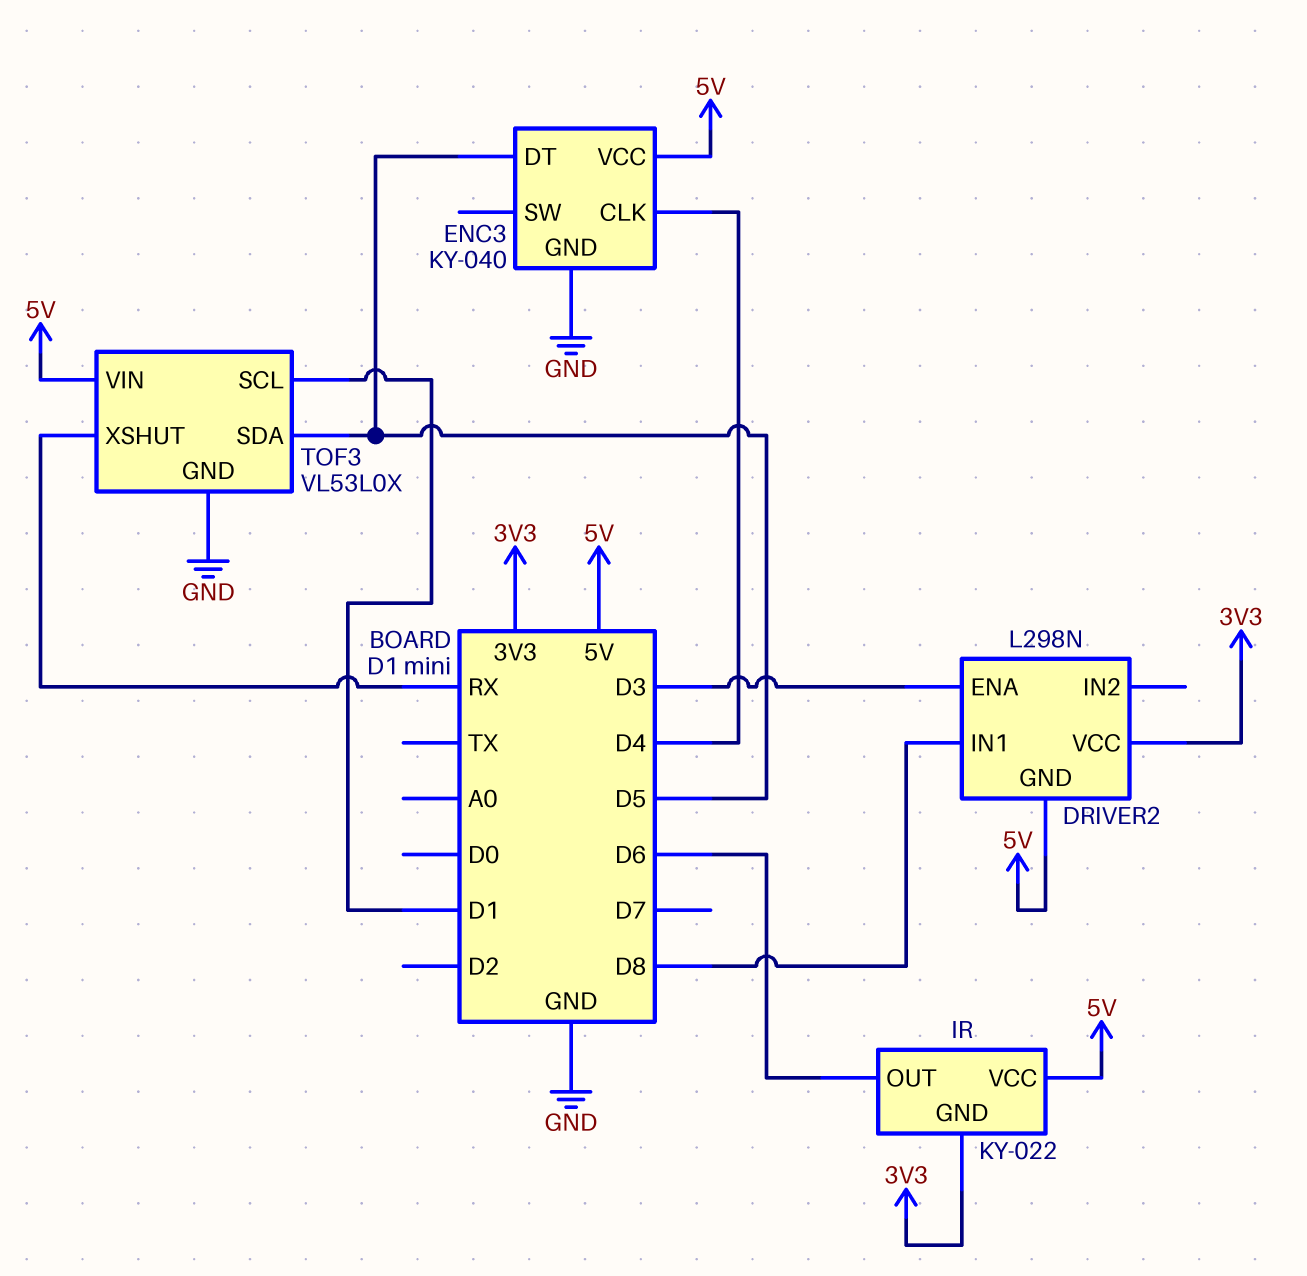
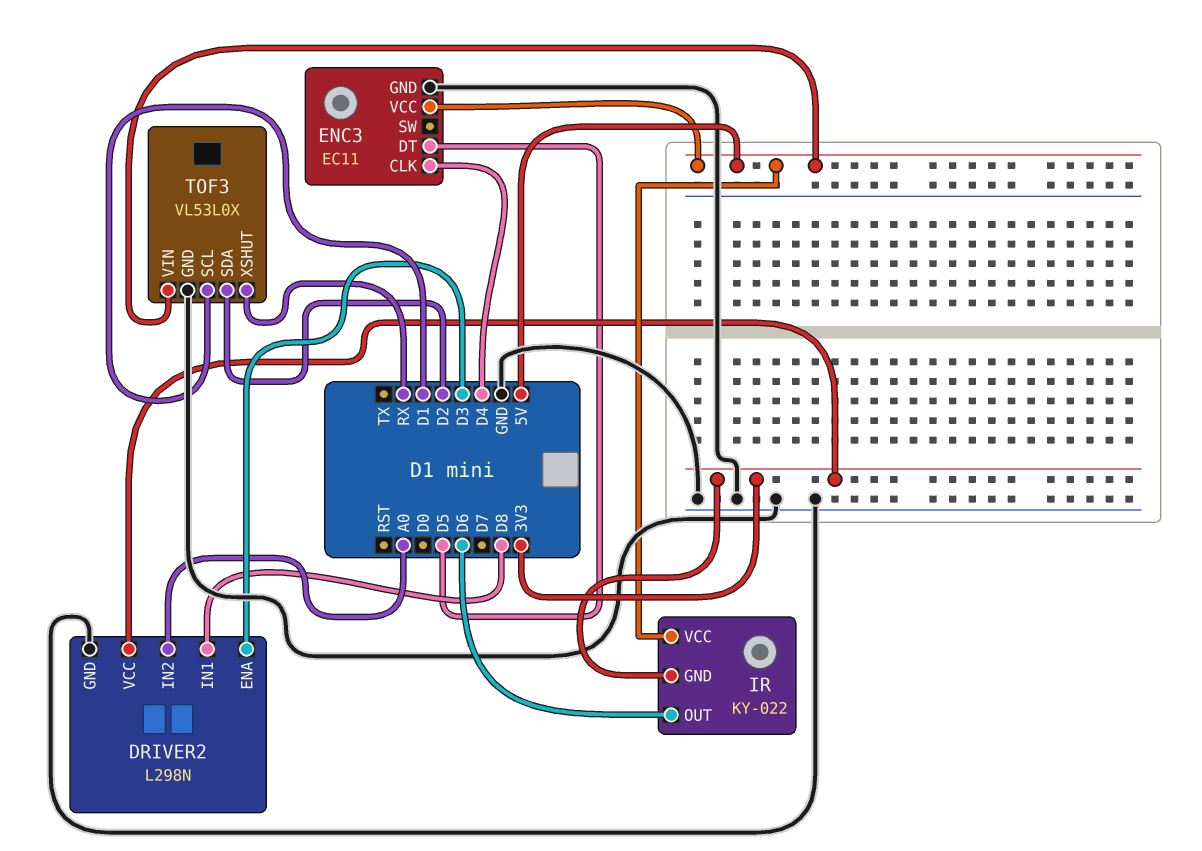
DRIVER2 pin GND: 5V -> GND
DRIVER2 pin IN2: none -> A0
ENC3: KY-040 -> EC11
TOF3 pin SDA: D5 -> D2

